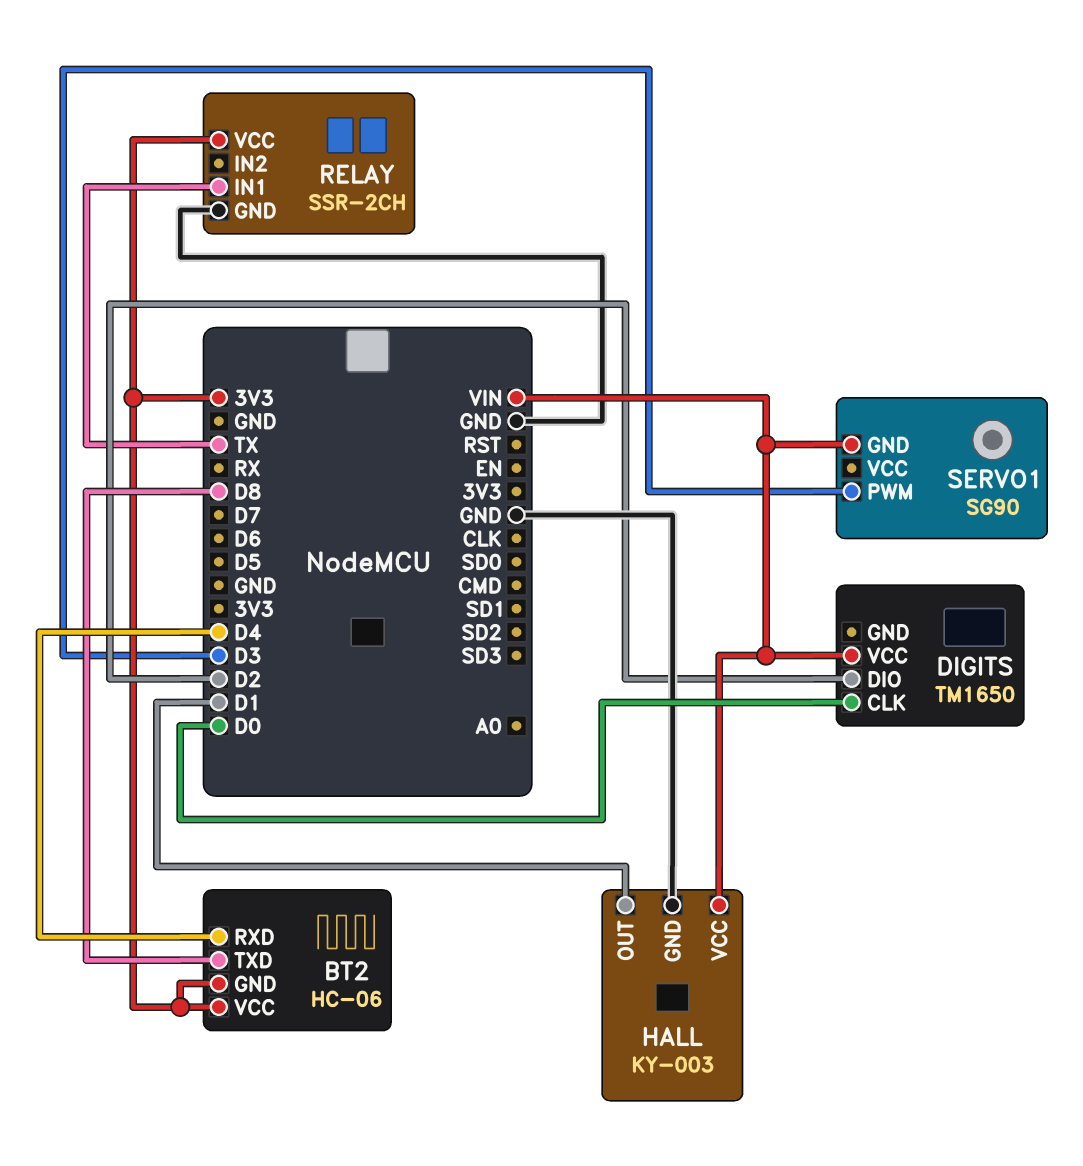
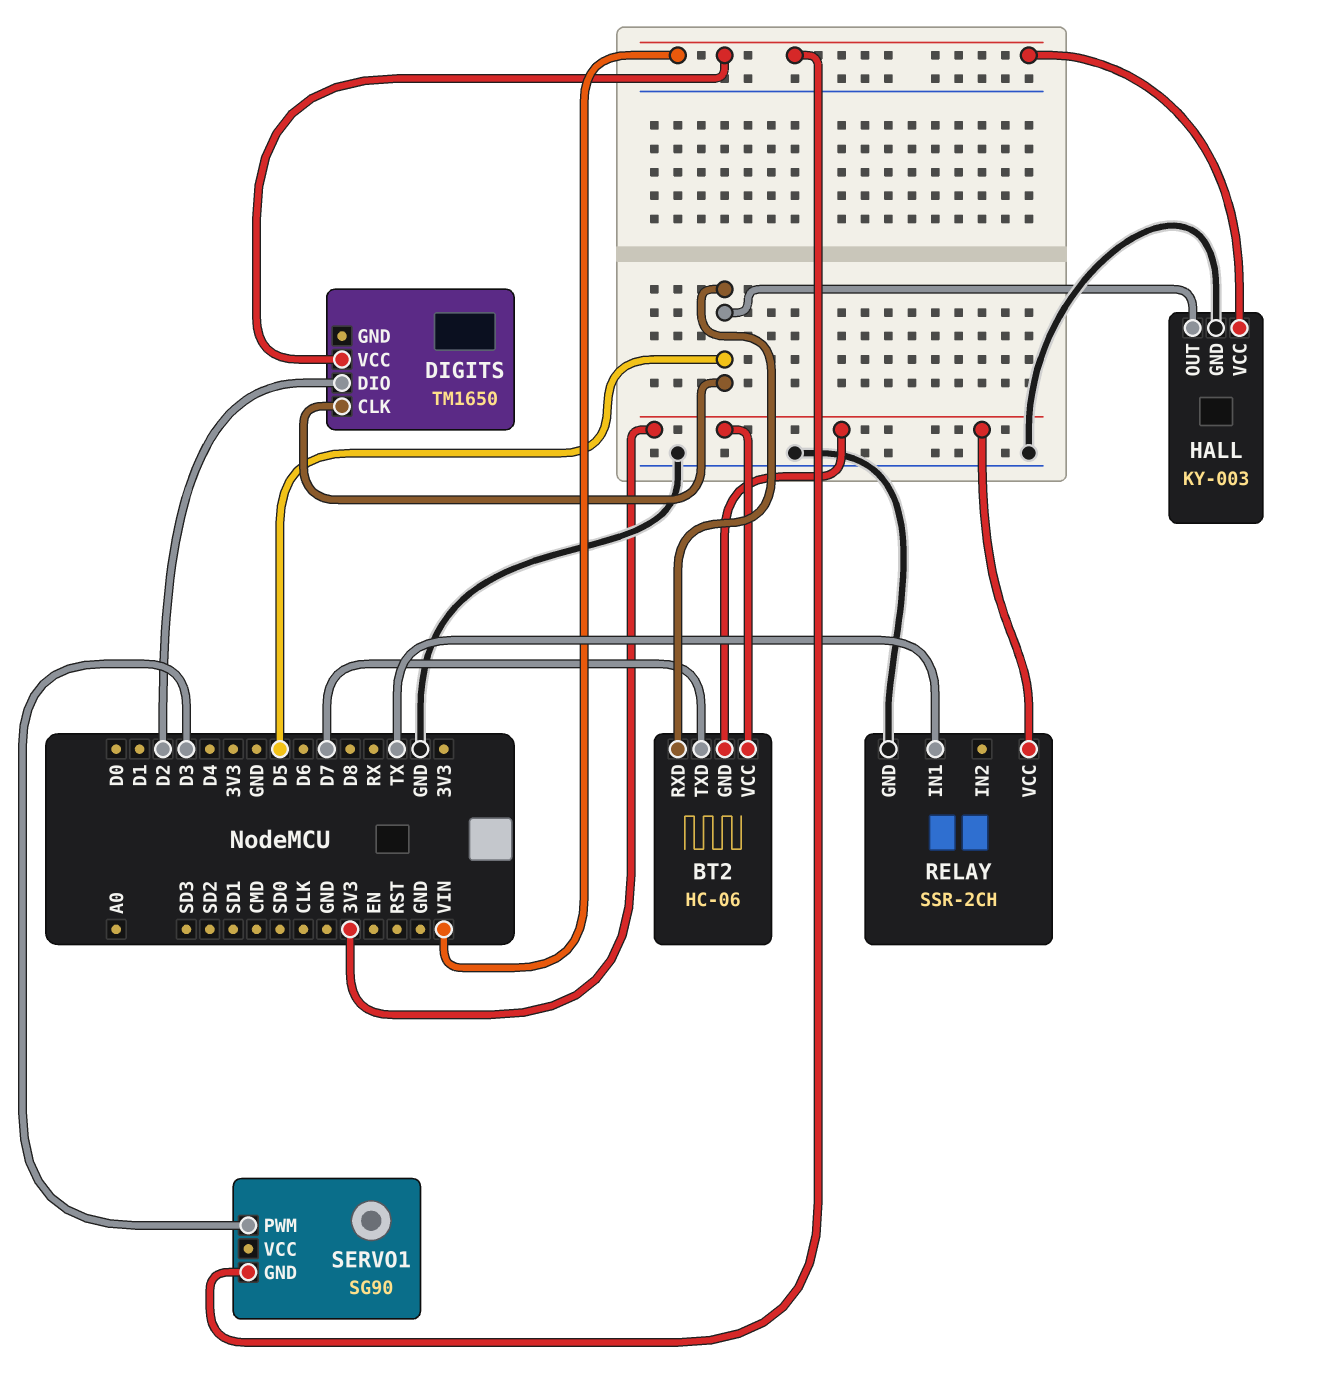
BT2 pin RXD: D4 -> D5
BT2 pin TXD: D8 -> D7
DIGITS pin CLK: D0 -> D5
HALL pin OUT: D1 -> D5

